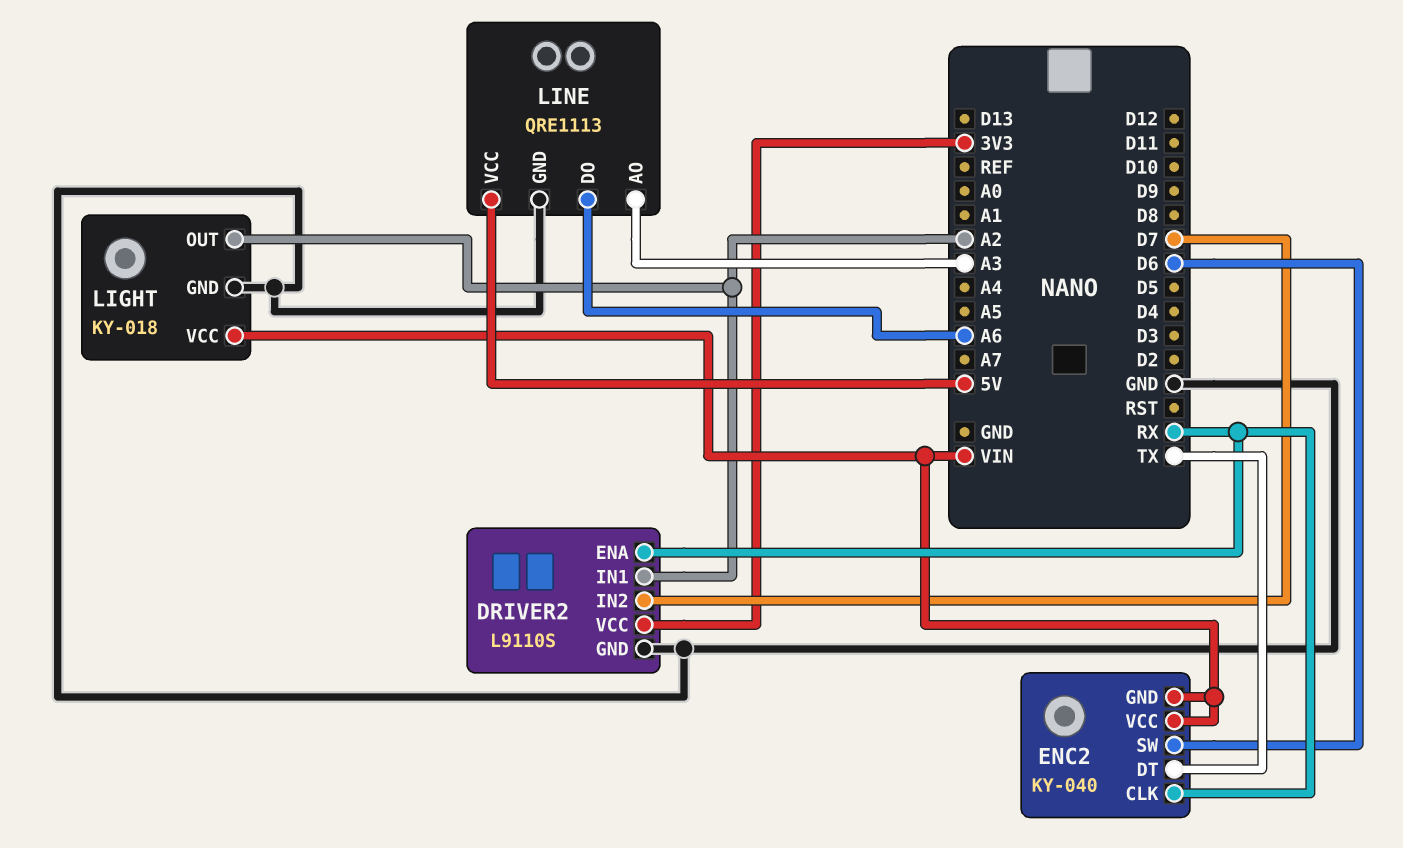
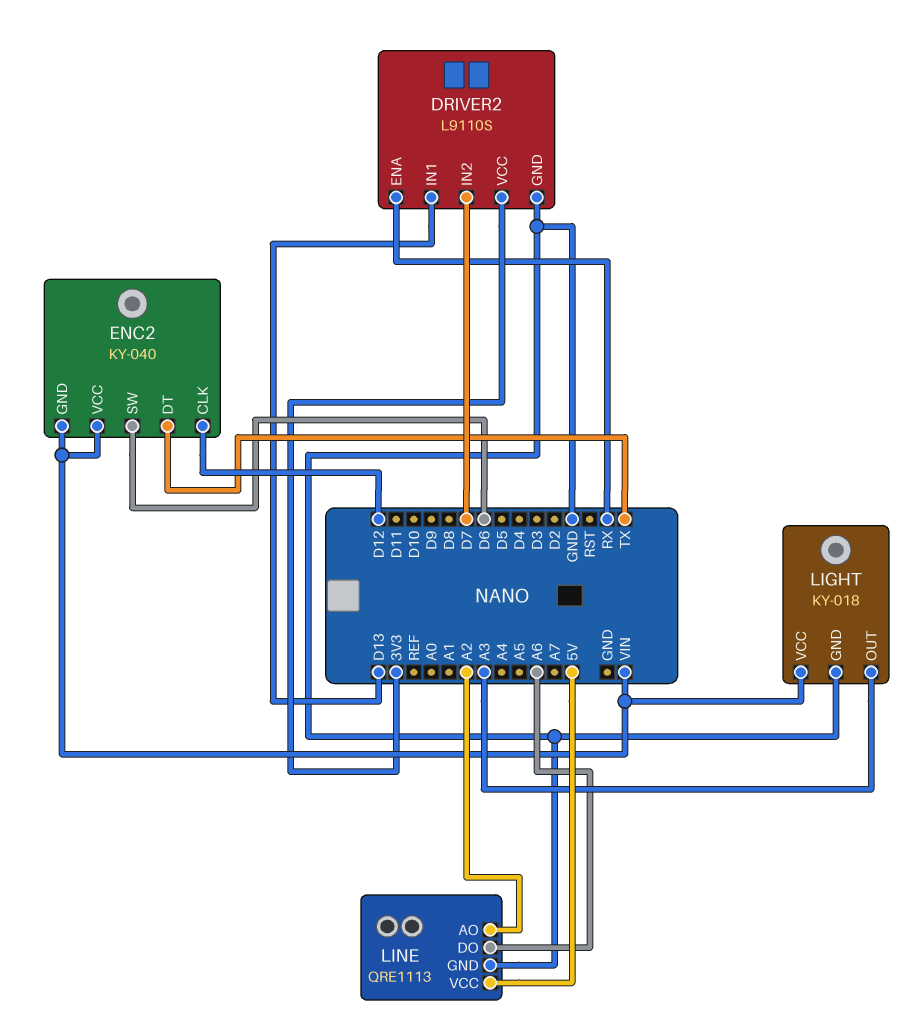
DRIVER2 pin IN1: A2 -> D13
ENC2 pin CLK: RX -> D12
LIGHT pin OUT: A2 -> A3
LINE pin AO: A3 -> A2

